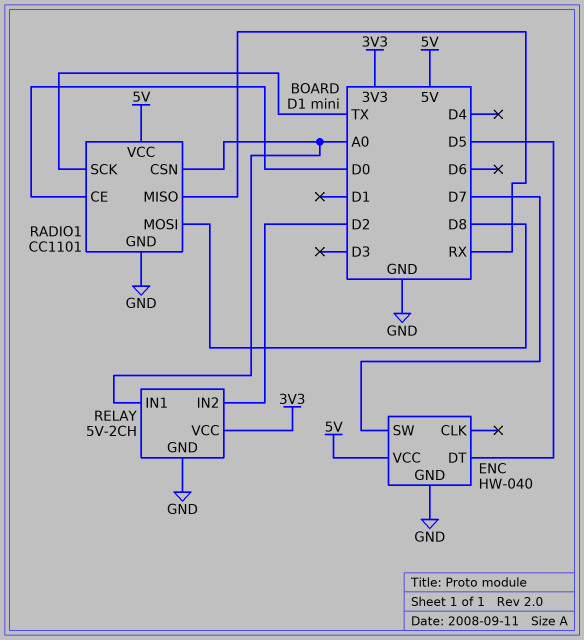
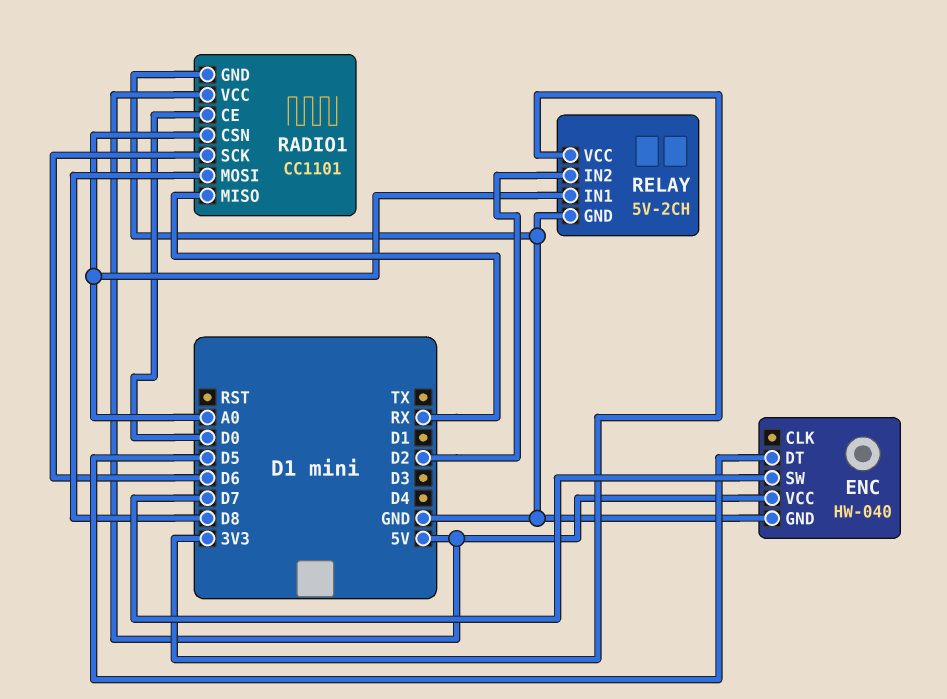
RADIO1 pin SCK: TX -> D6

